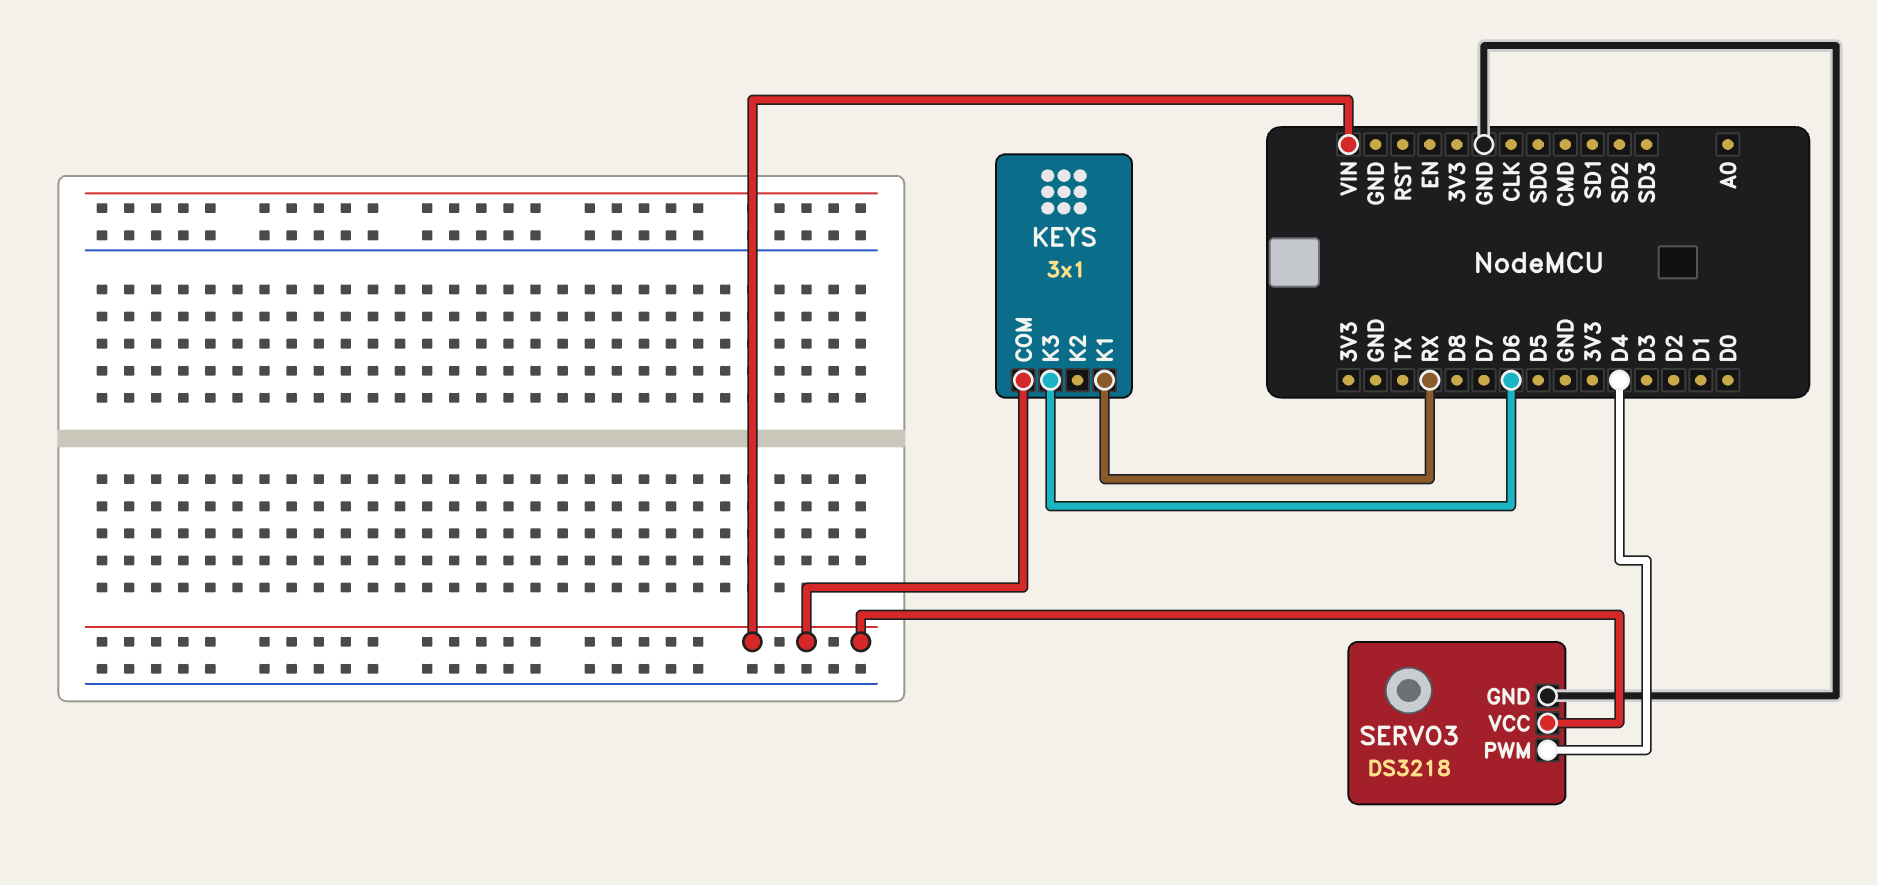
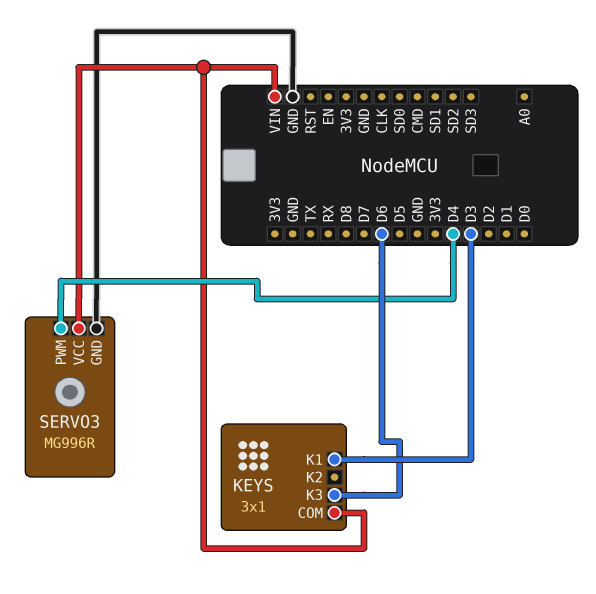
KEYS pin K1: RX -> D3
SERVO3: DS3218 -> MG996R

